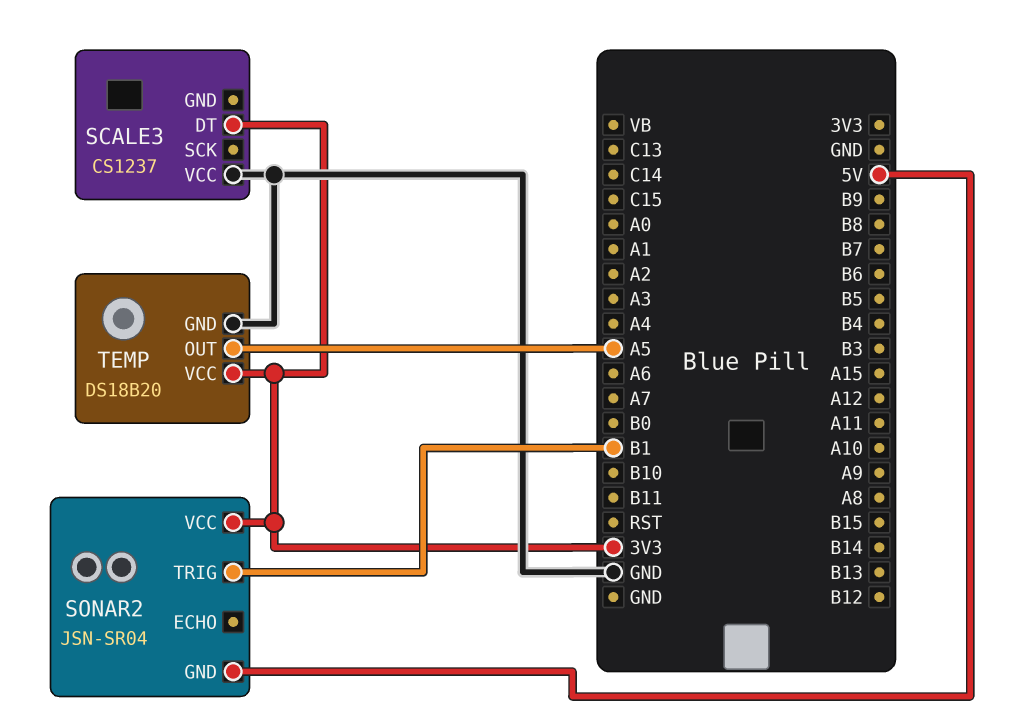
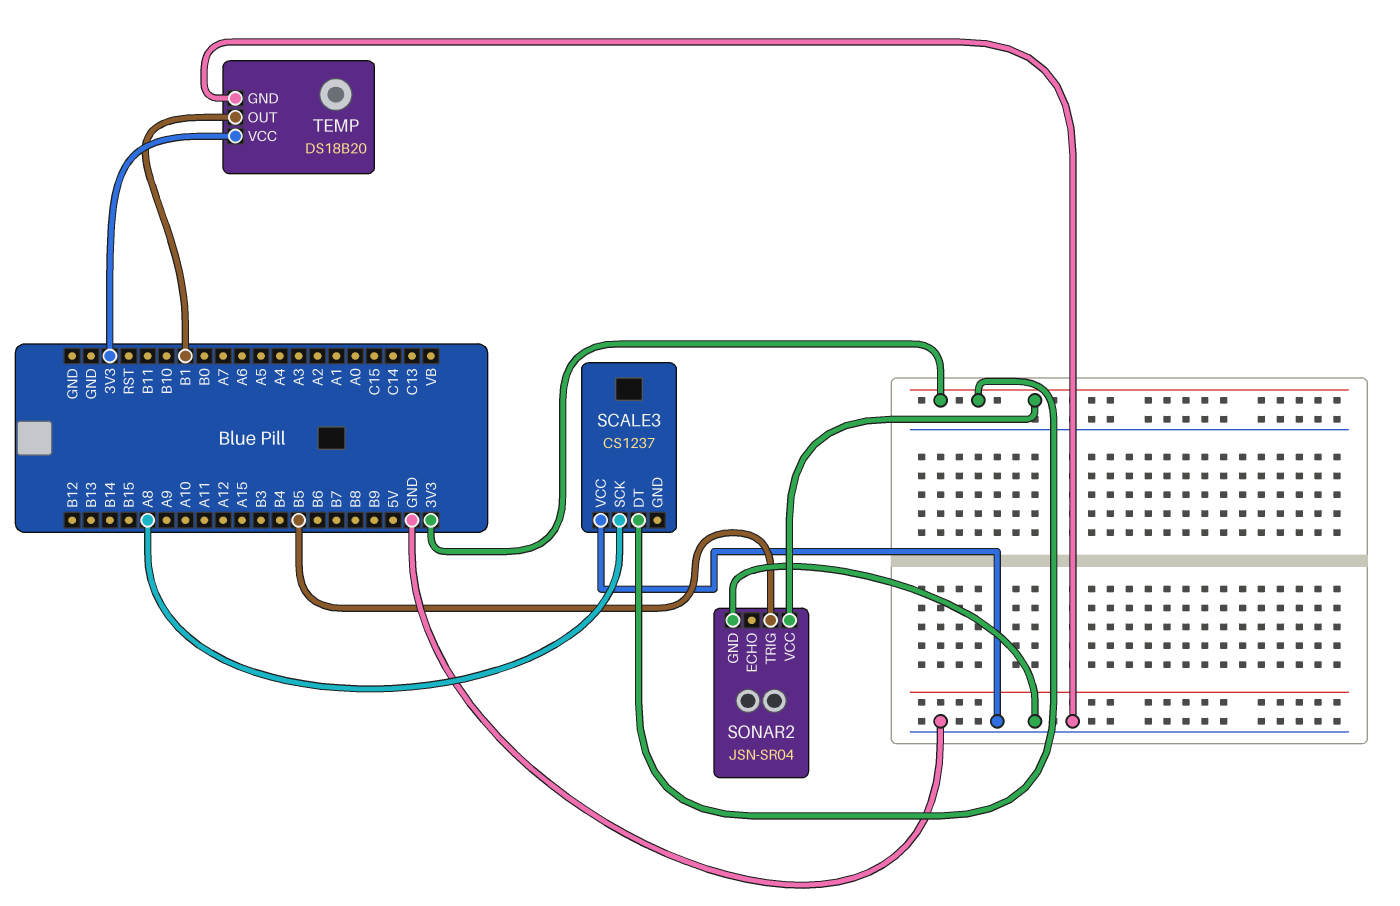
SCALE3 pin SCK: none -> A8
SONAR2 pin GND: 5V -> GND
SONAR2 pin TRIG: B1 -> B5
TEMP pin OUT: A5 -> B1

